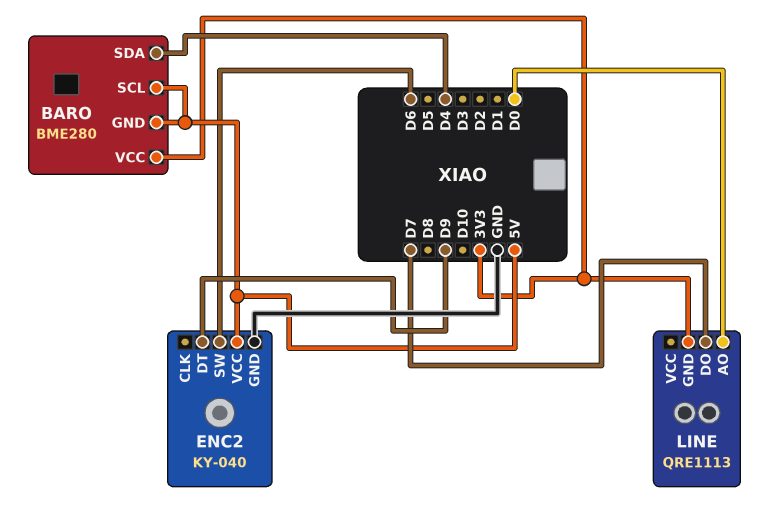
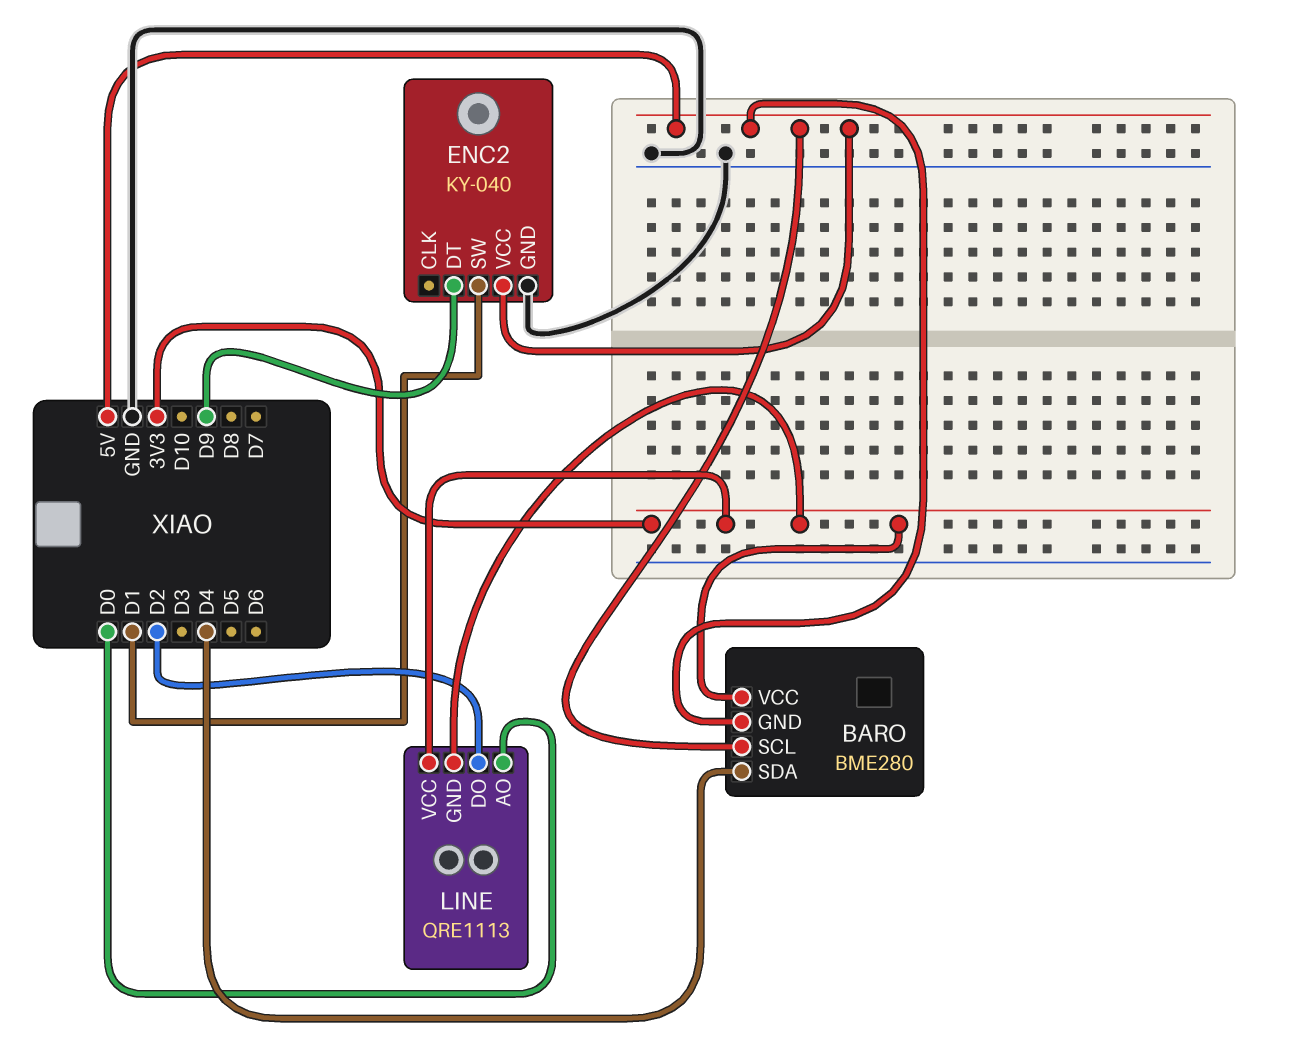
ENC2 pin SW: D6 -> D1
LINE pin DO: D7 -> D2
LINE pin VCC: none -> 3V3

